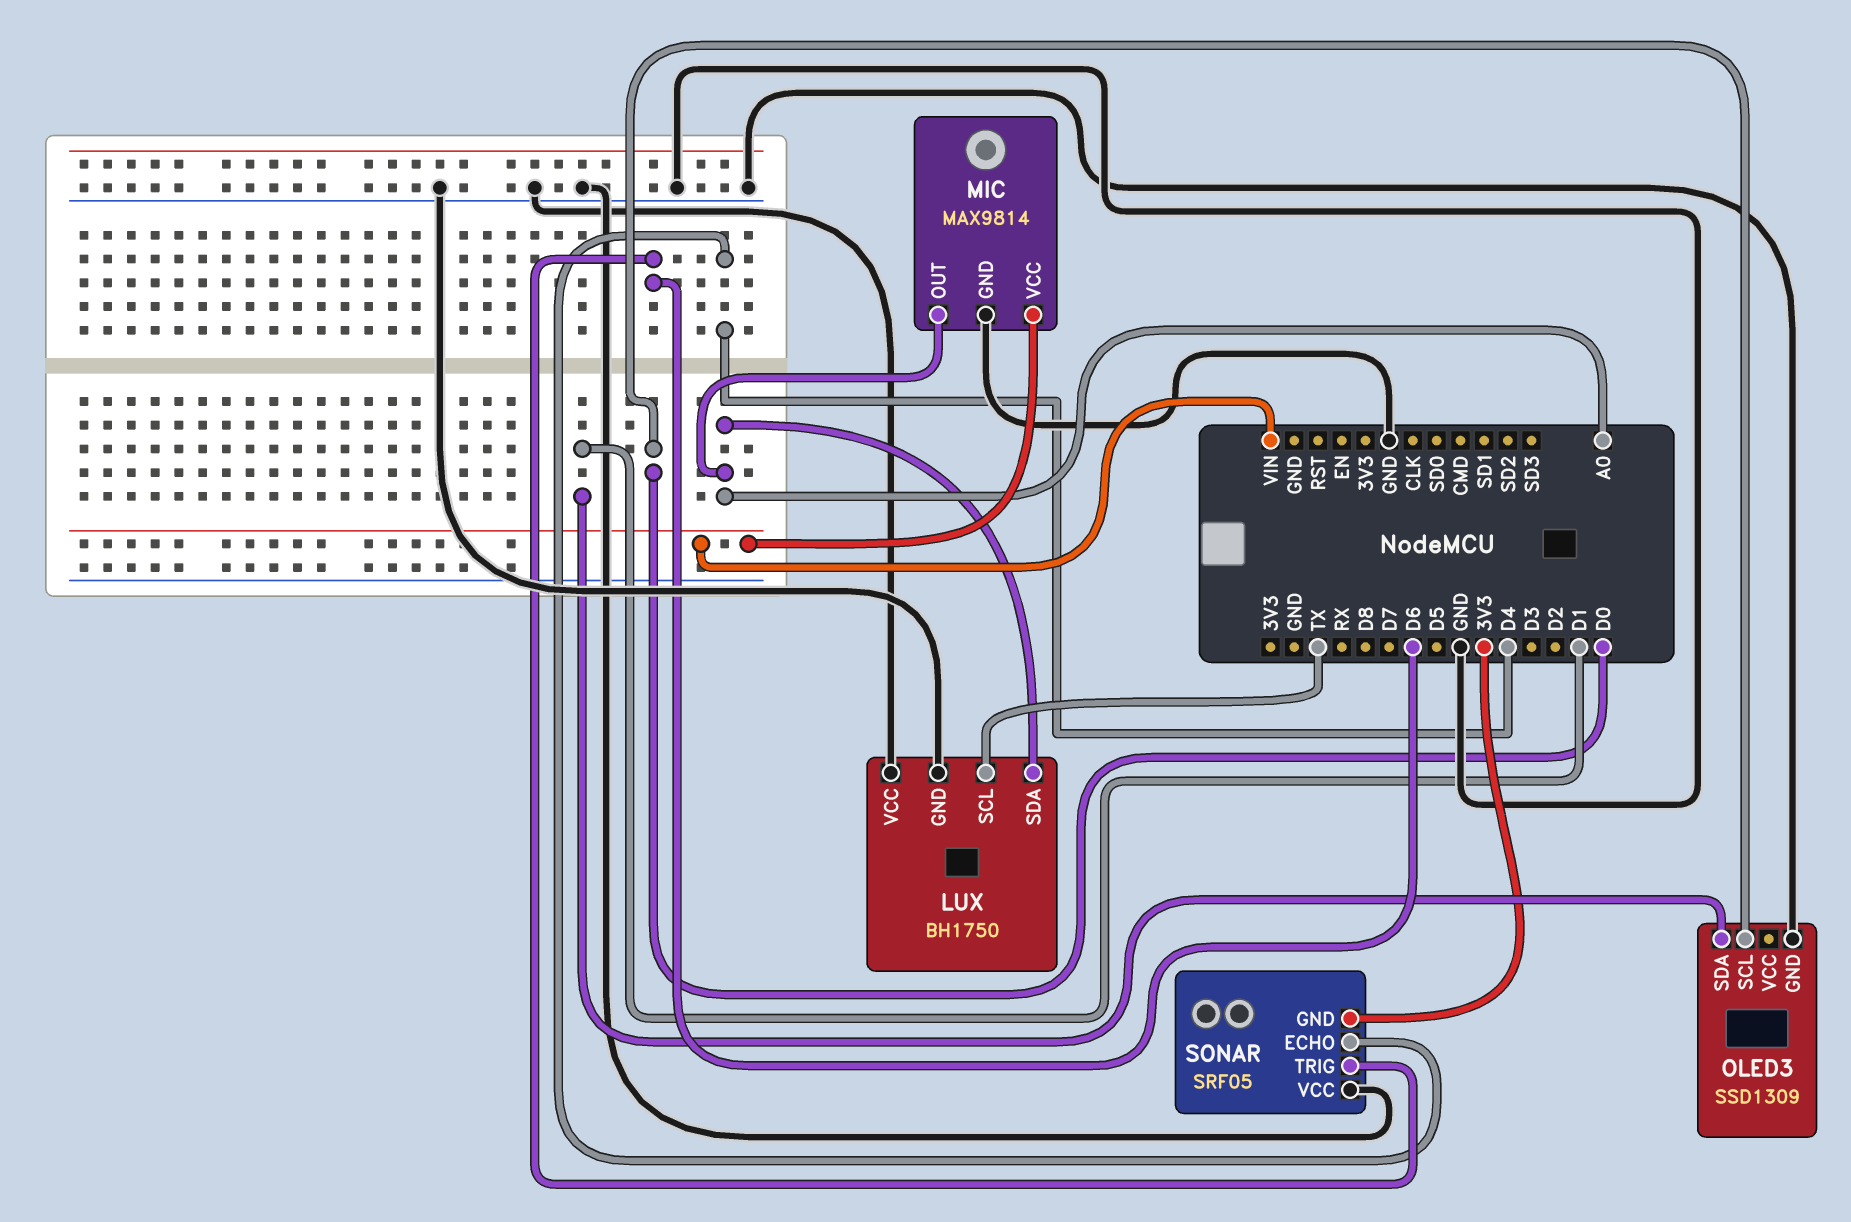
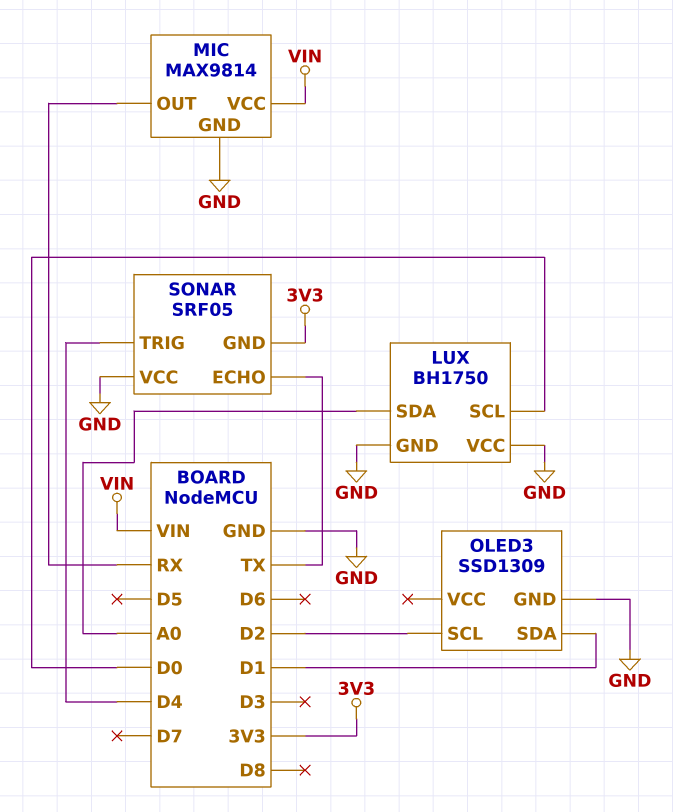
LUX pin SCL: TX -> D0
MIC pin OUT: A0 -> RX
OLED3 pin SCL: D0 -> D2
SONAR pin ECHO: D4 -> TX
SONAR pin TRIG: D6 -> D4

